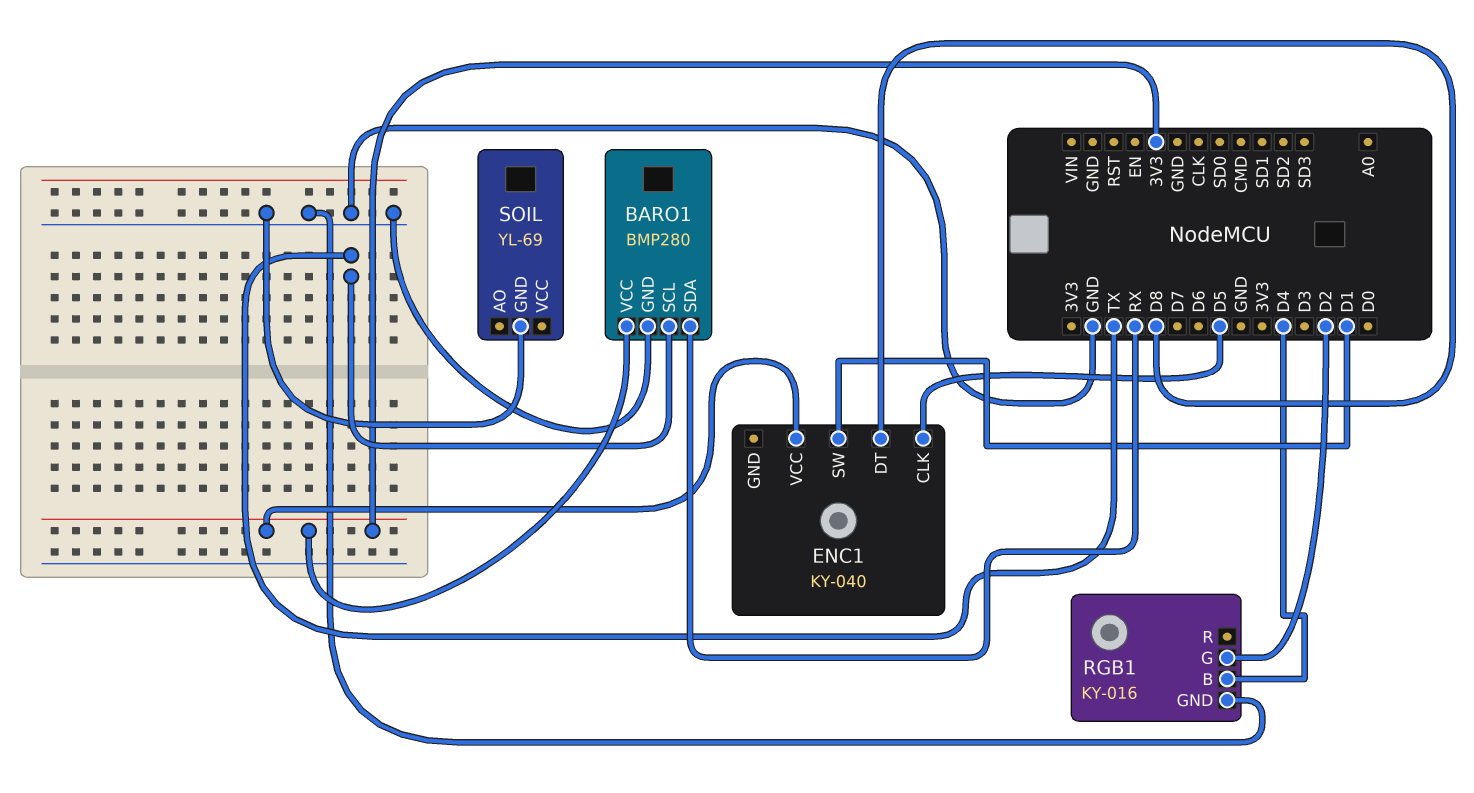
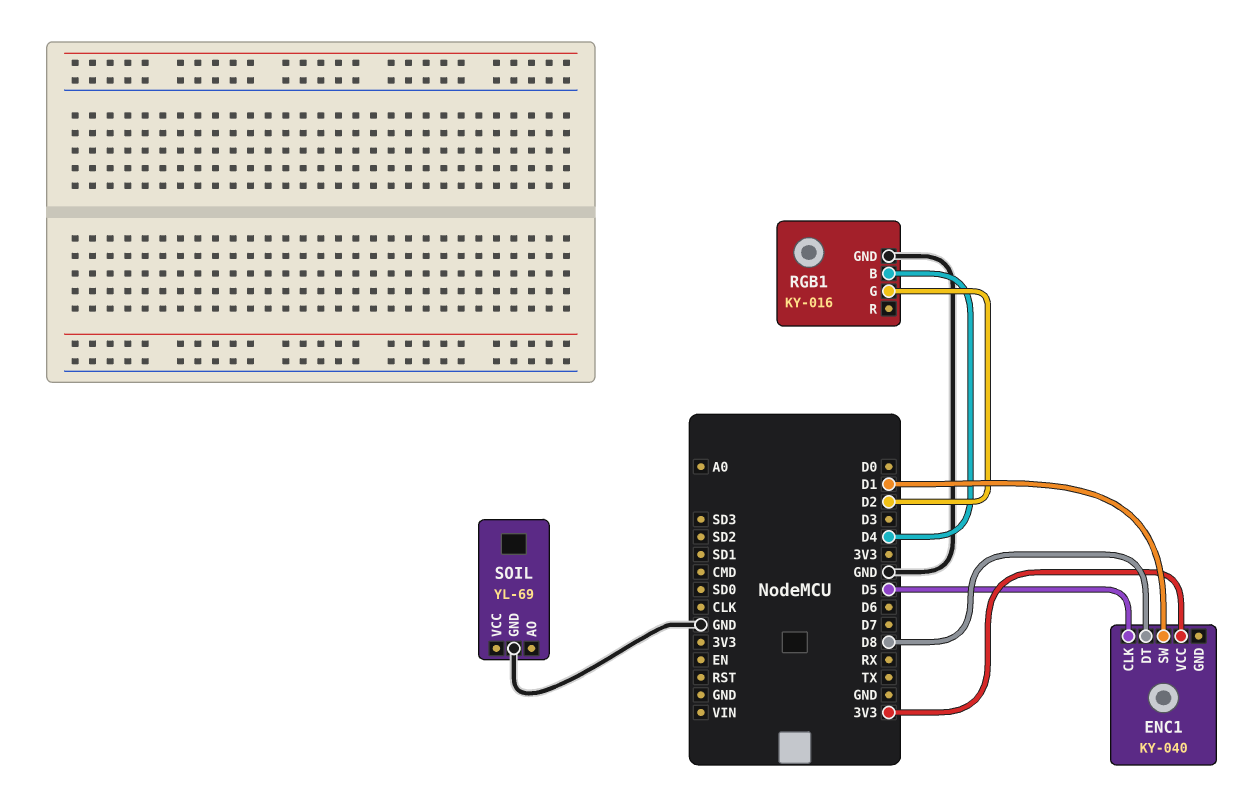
BARO1: BMP280 -> none
BARO1 pin GND: GND -> none
BARO1 pin SCL: TX -> none
BARO1 pin SDA: RX -> none
BARO1 pin VCC: 3V3 -> none

